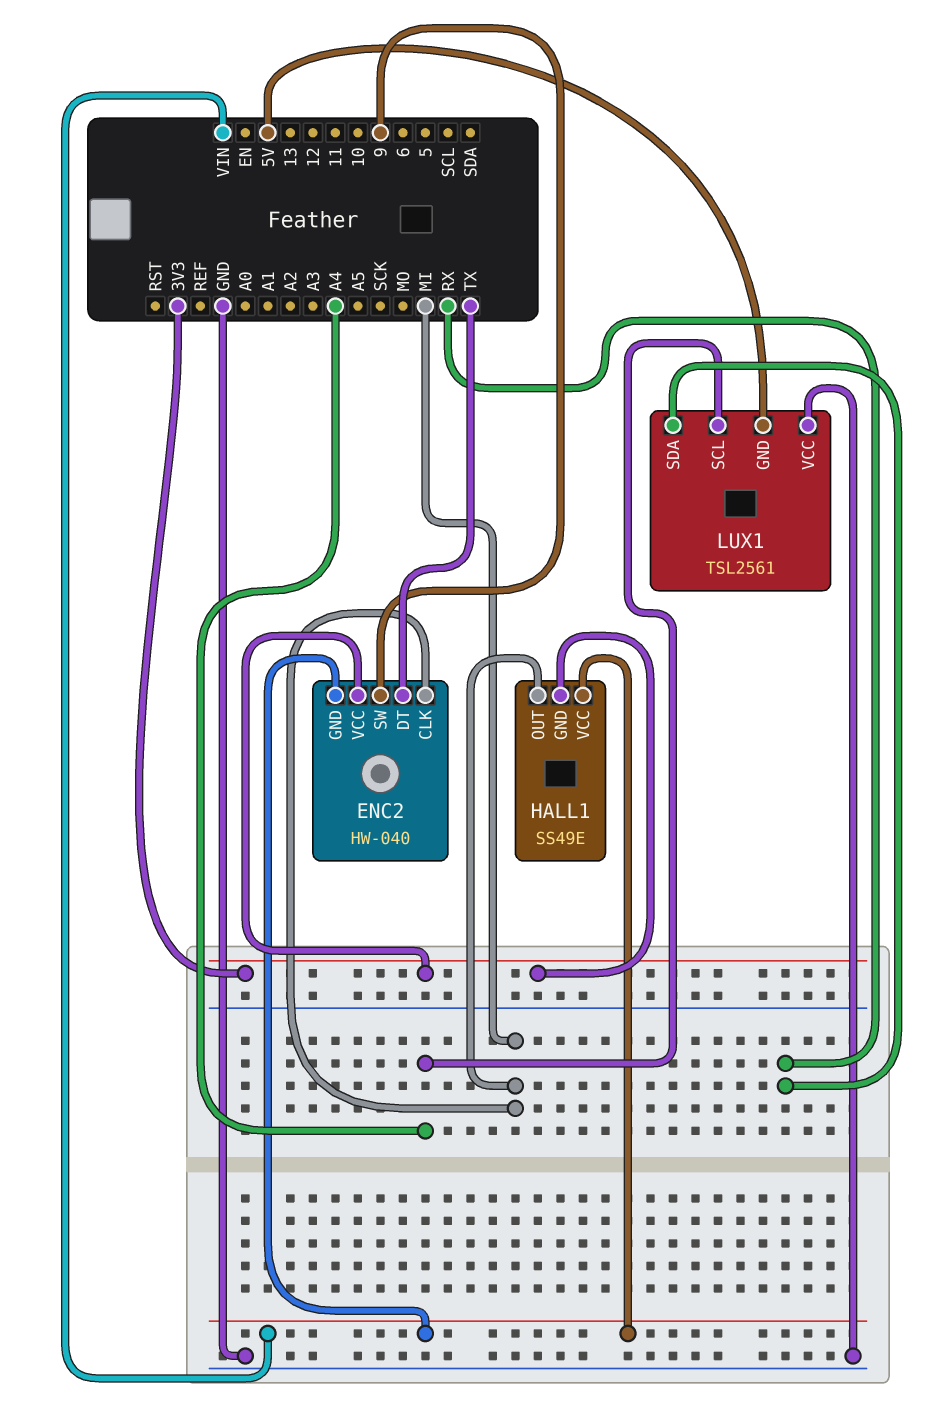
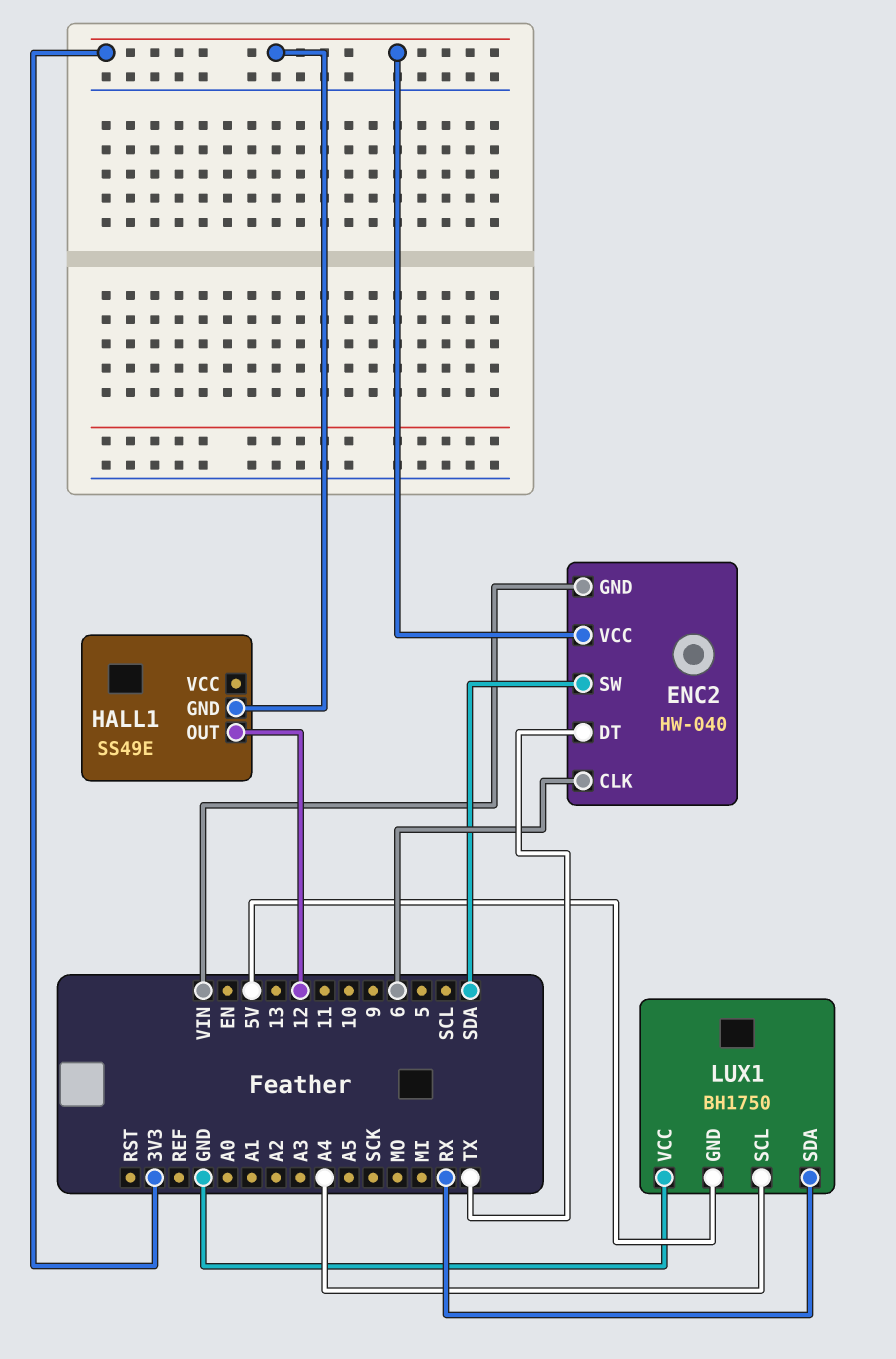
ENC2 pin CLK: MI -> 6
ENC2 pin SW: 9 -> SDA
HALL1 pin OUT: MI -> 12
HALL1 pin VCC: VIN -> none
LUX1: TSL2561 -> BH1750

